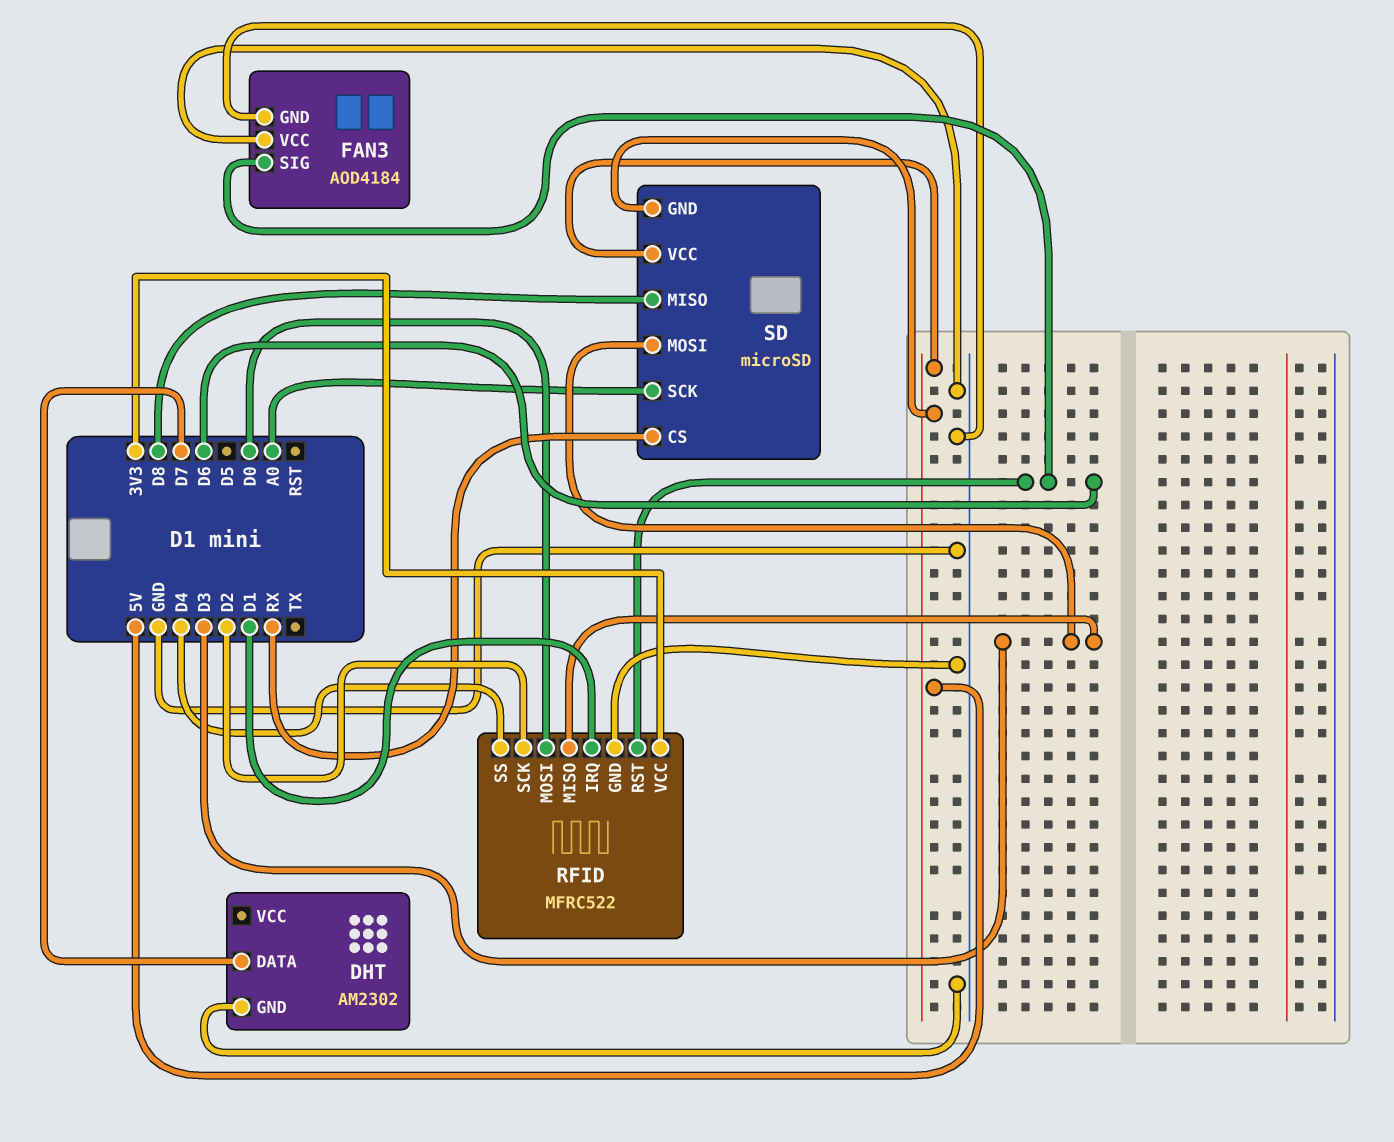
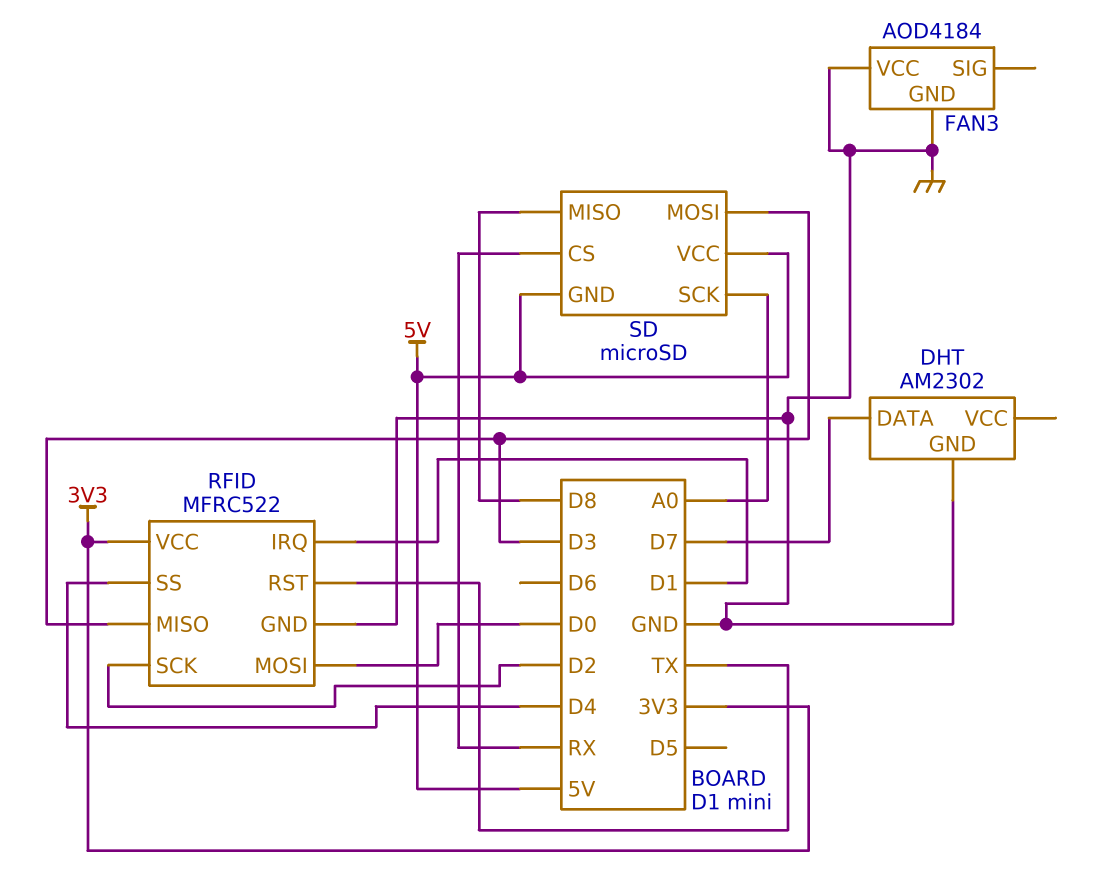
FAN3 pin SIG: D6 -> none
RFID pin RST: D6 -> TX

